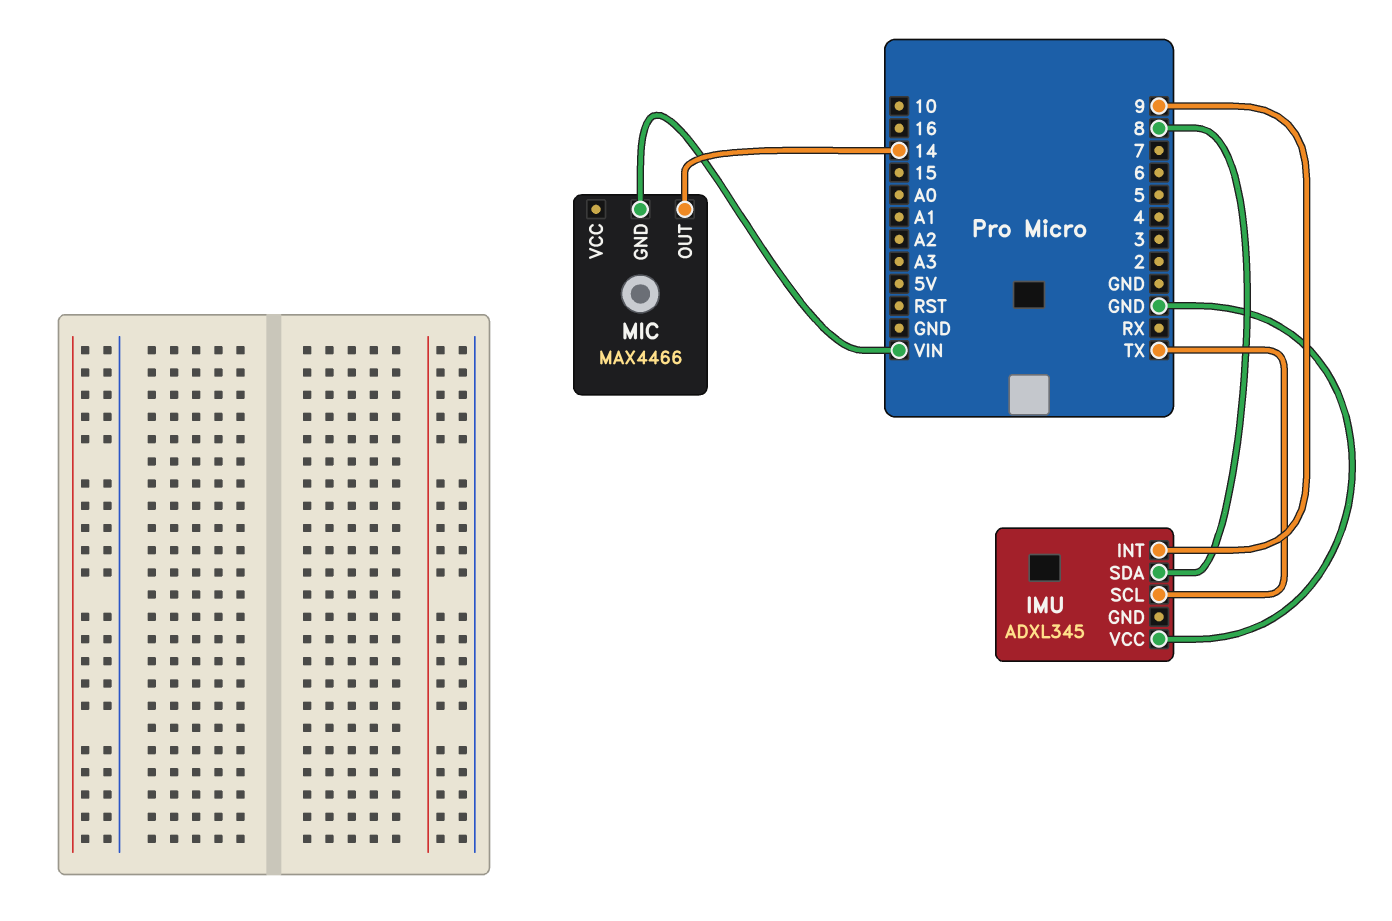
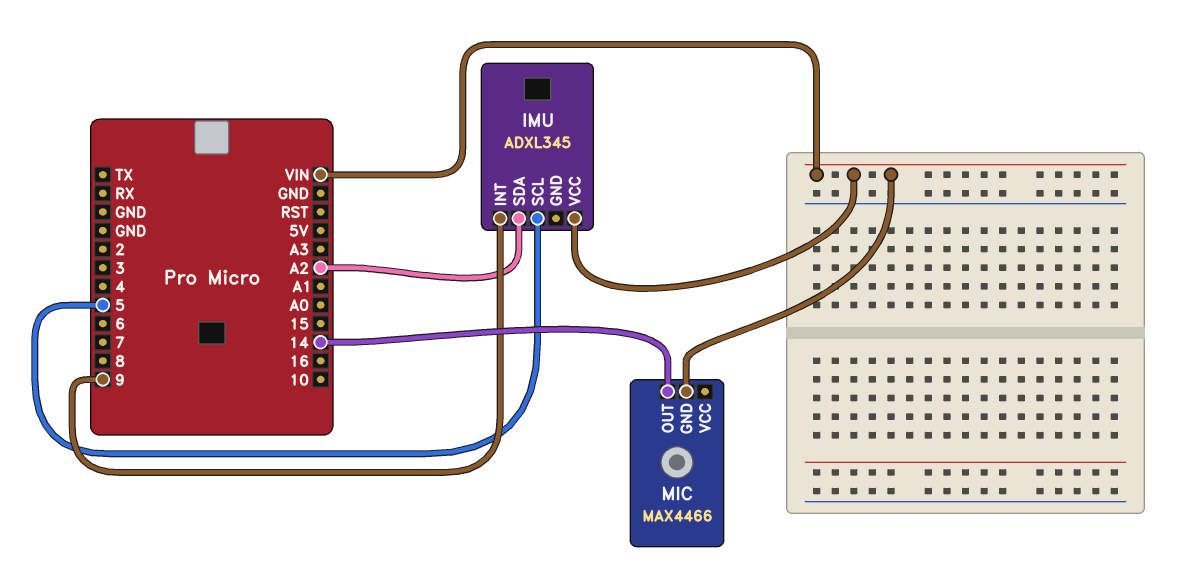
IMU pin SCL: TX -> 5
IMU pin SDA: 8 -> A2
IMU pin VCC: GND -> VIN

